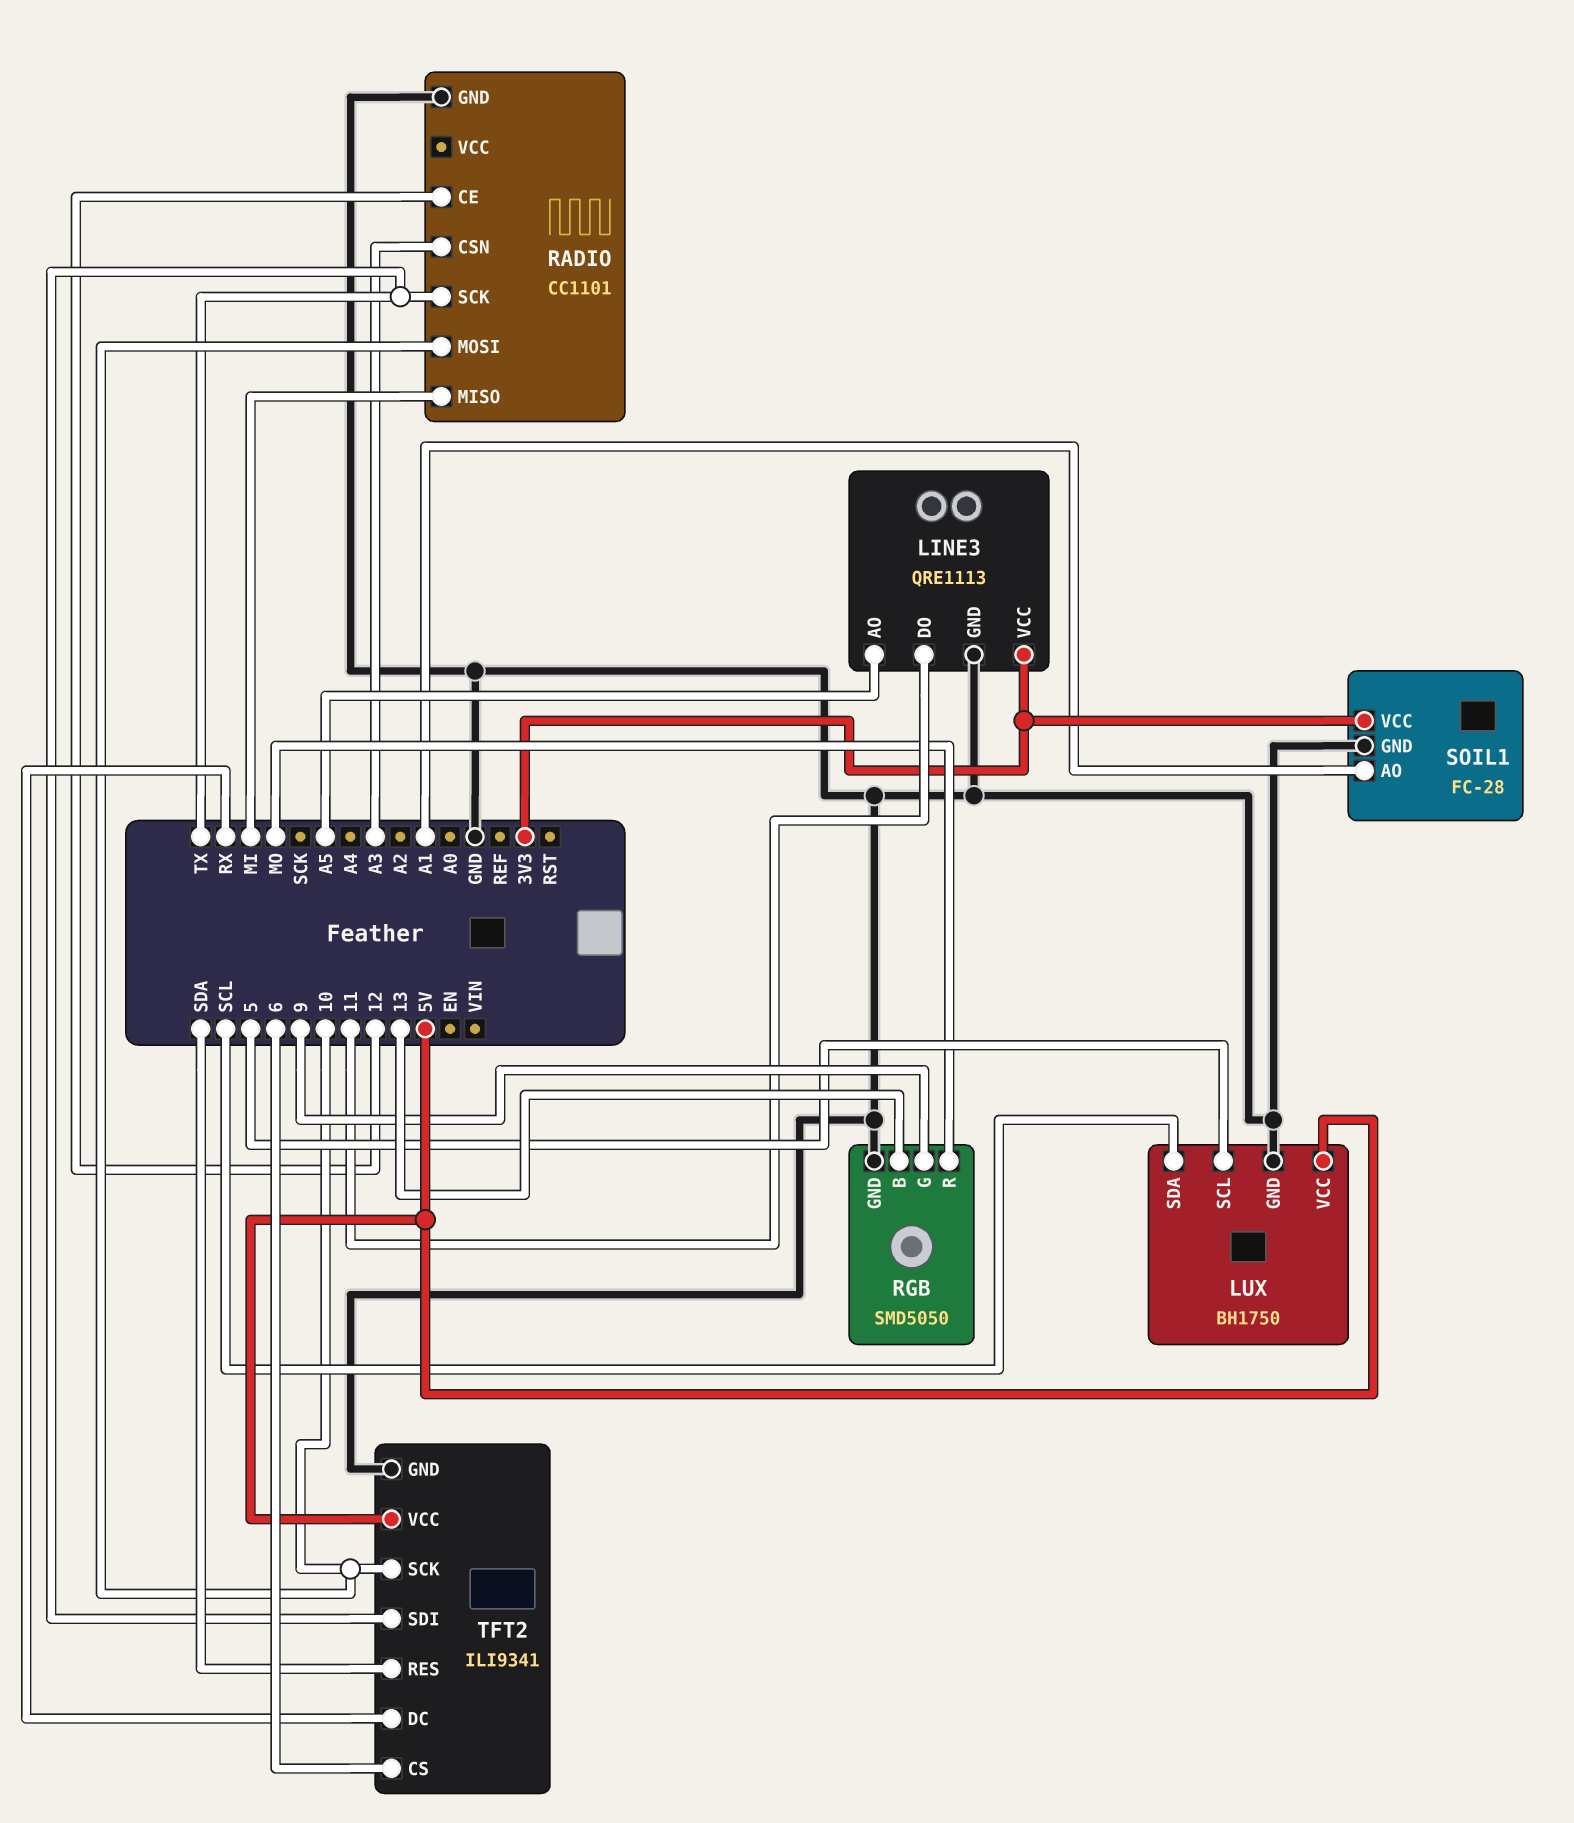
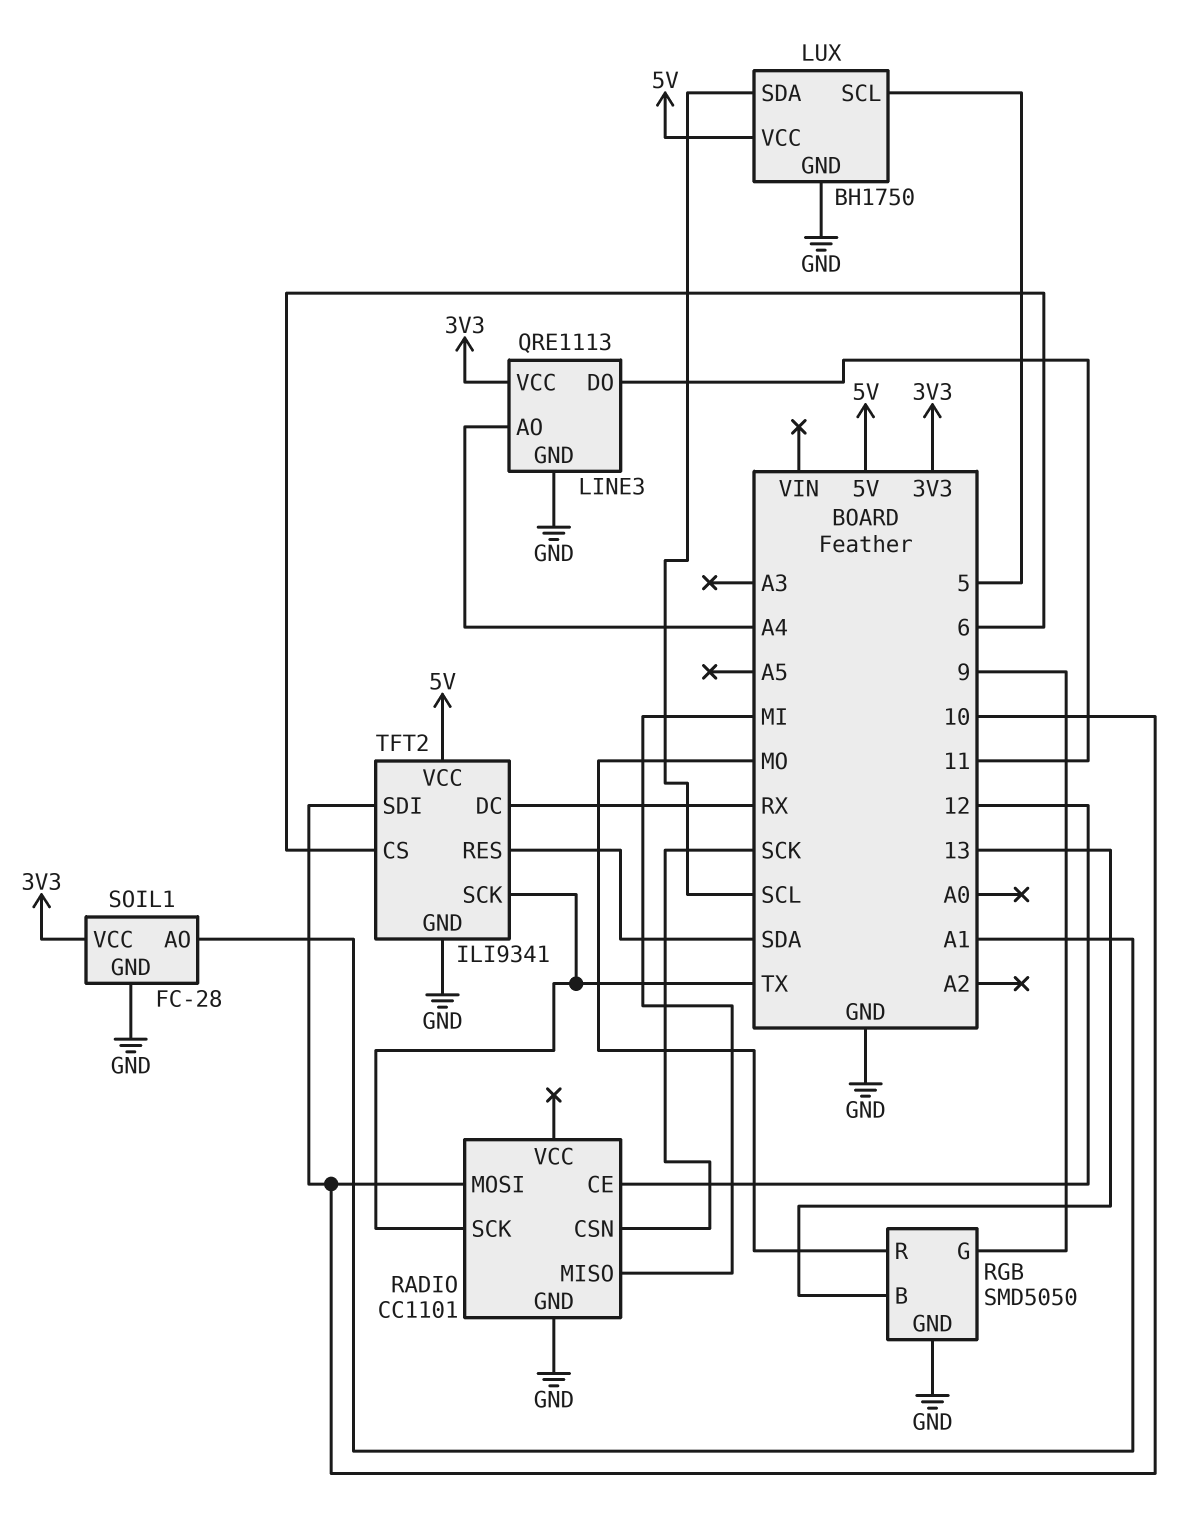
LINE3 pin AO: A5 -> A4
RADIO pin CSN: A3 -> SCK
TFT2 pin SCK: 10 -> TX
TFT2 pin SDI: TX -> 10

